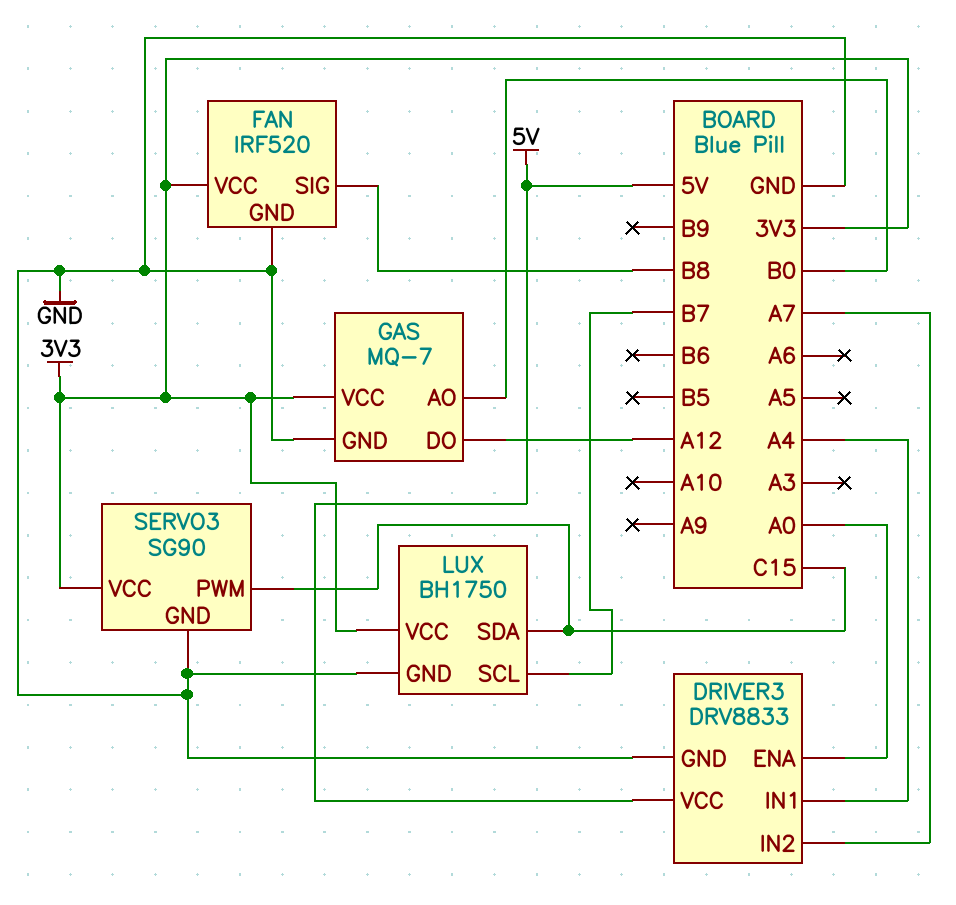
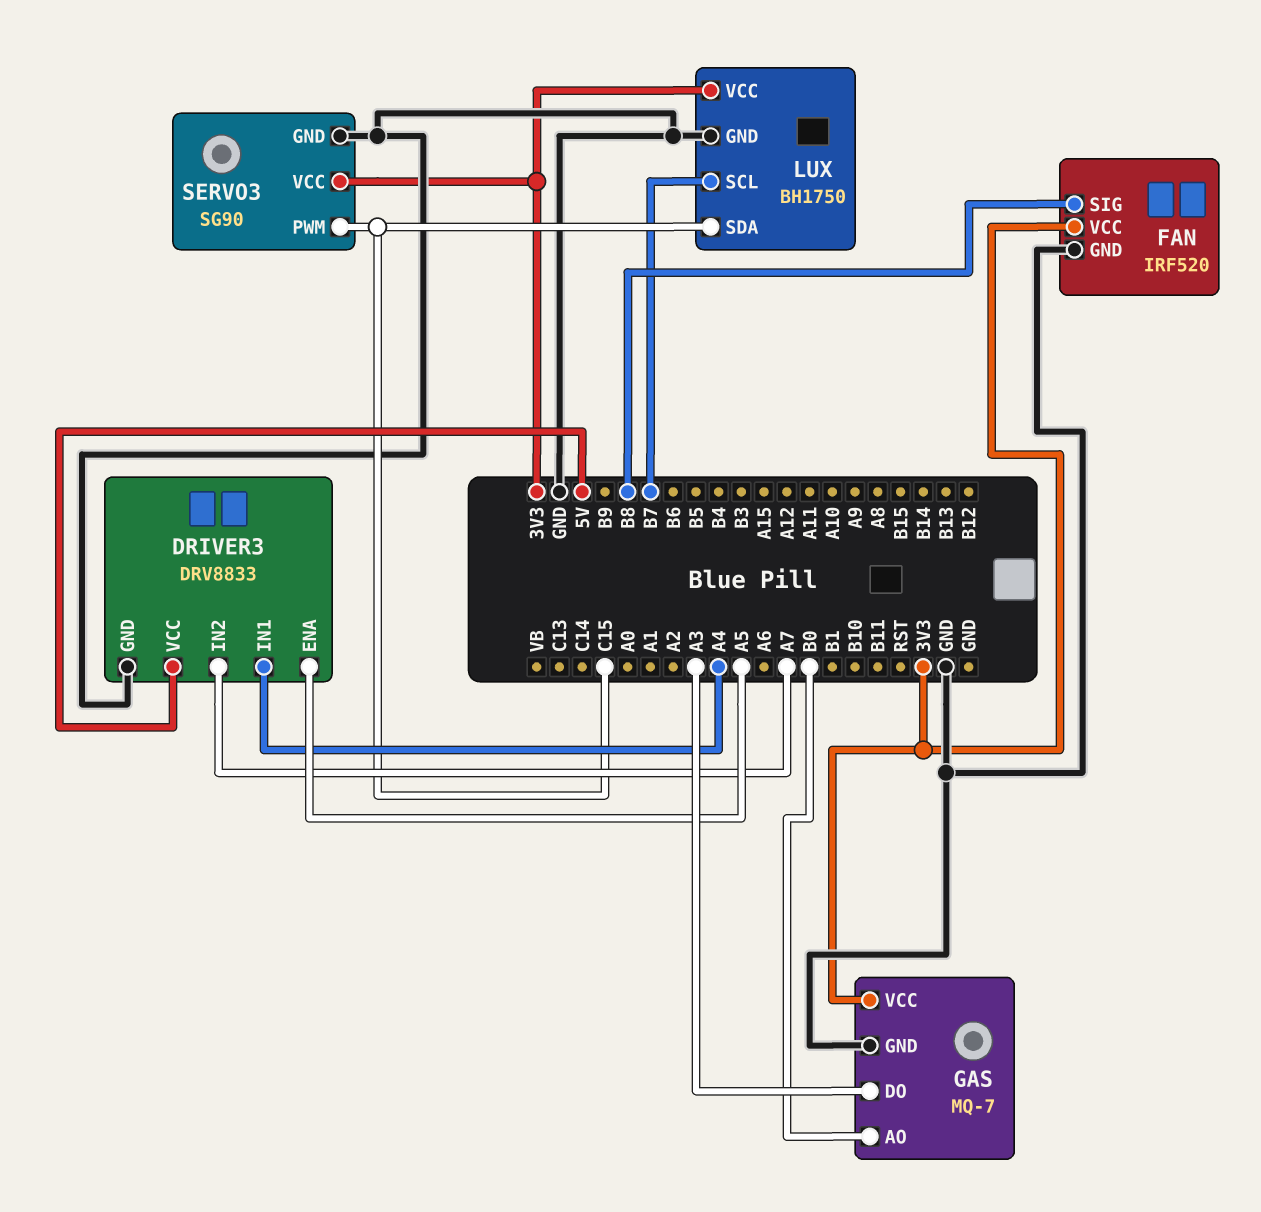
DRIVER3 pin ENA: A0 -> A5
GAS pin DO: A12 -> A3

